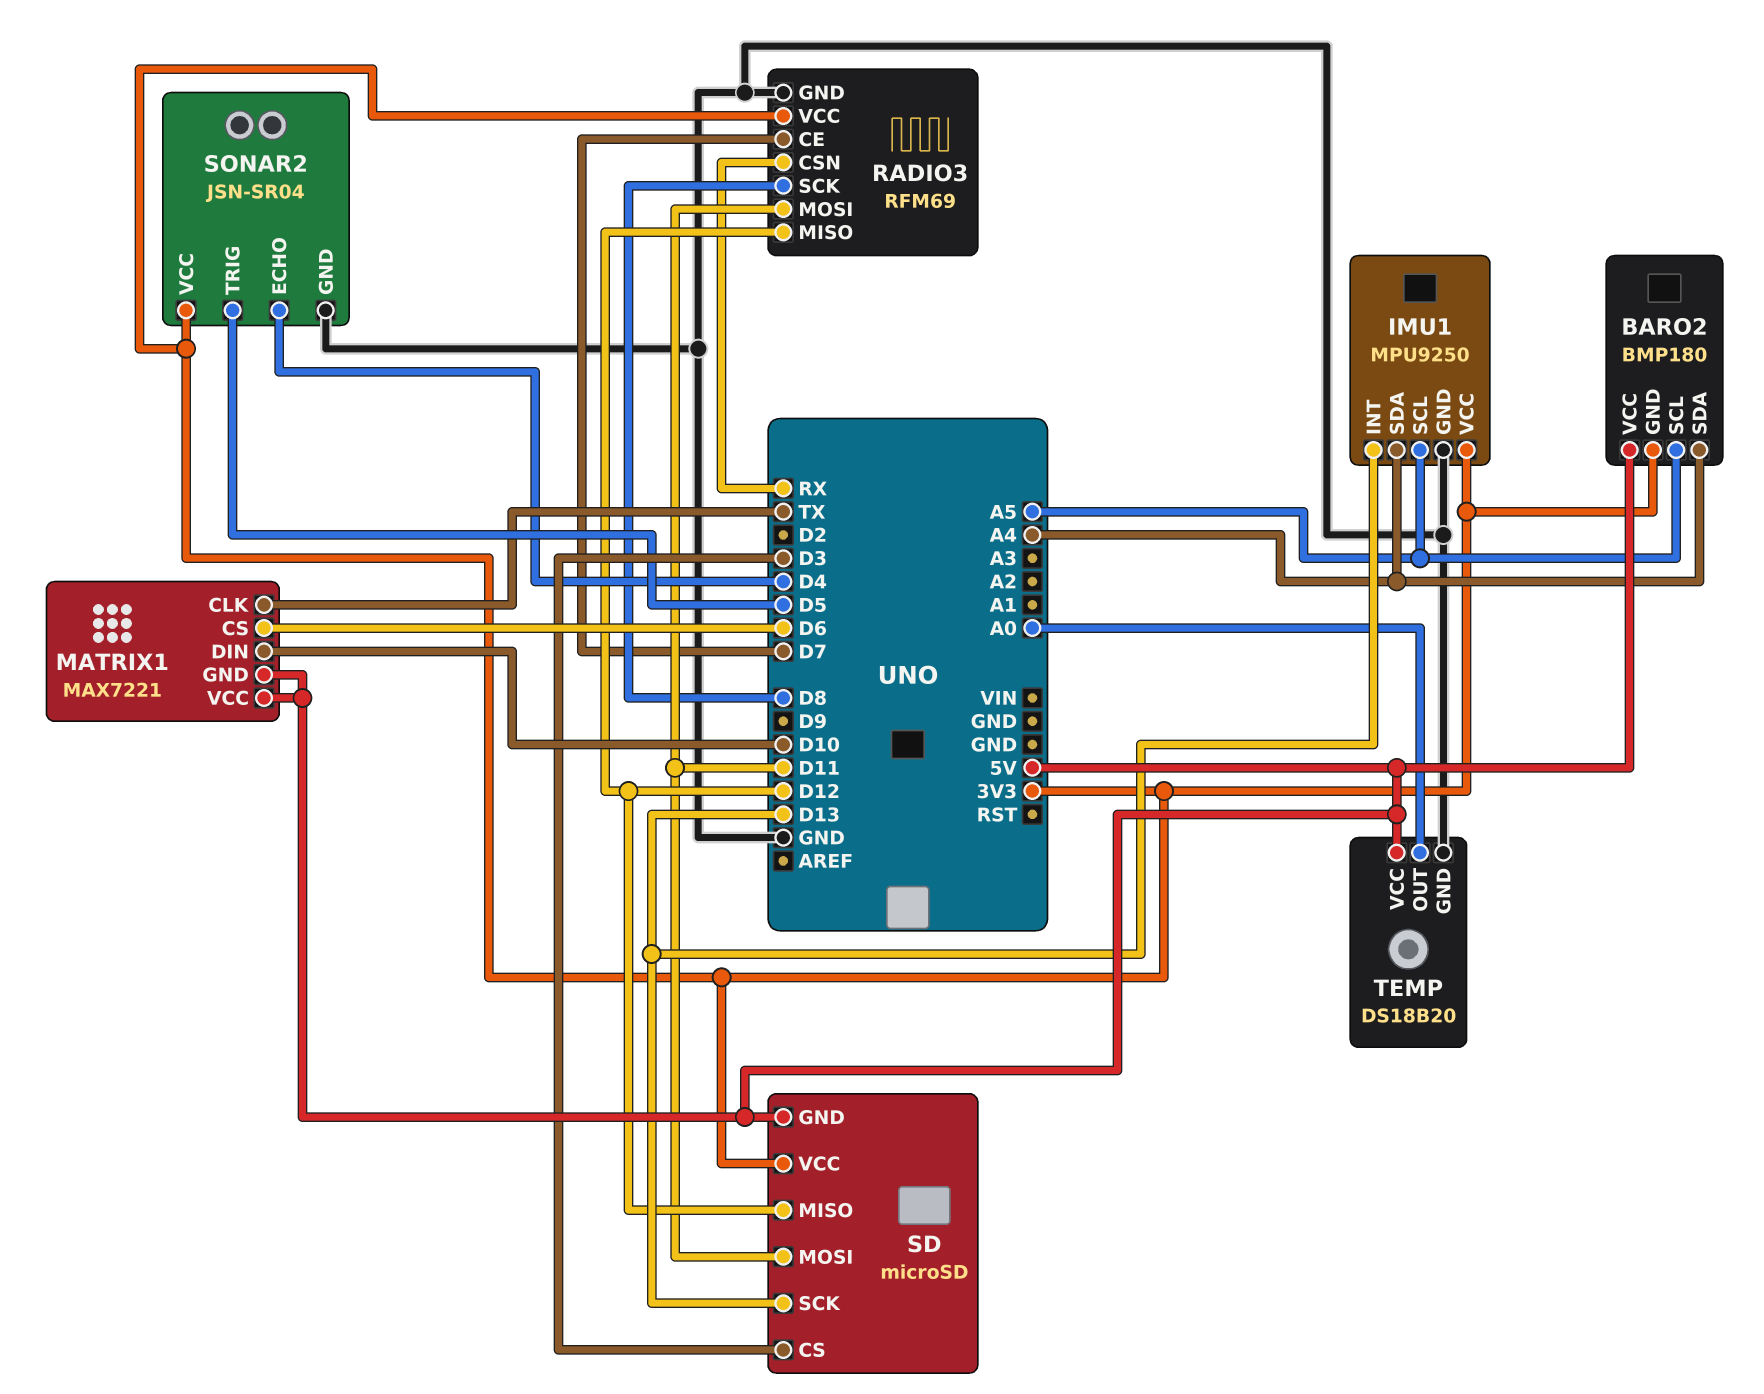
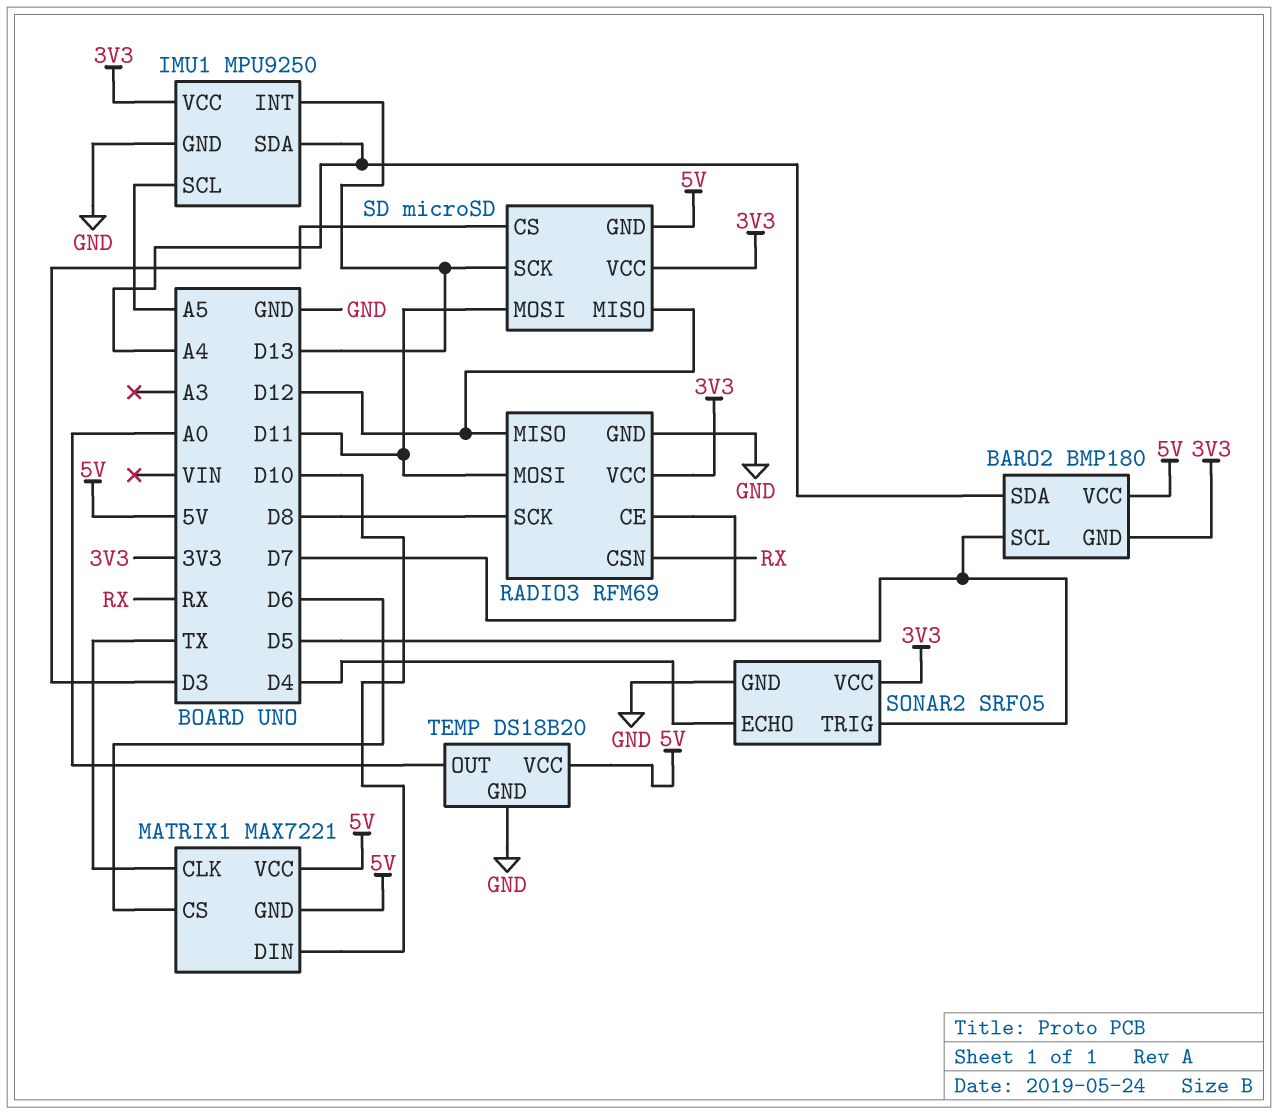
BARO2 pin SCL: A5 -> D5
SONAR2: JSN-SR04 -> SRF05

